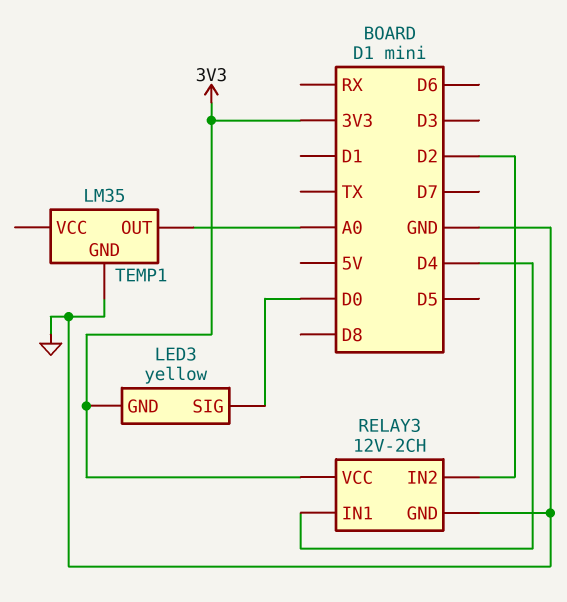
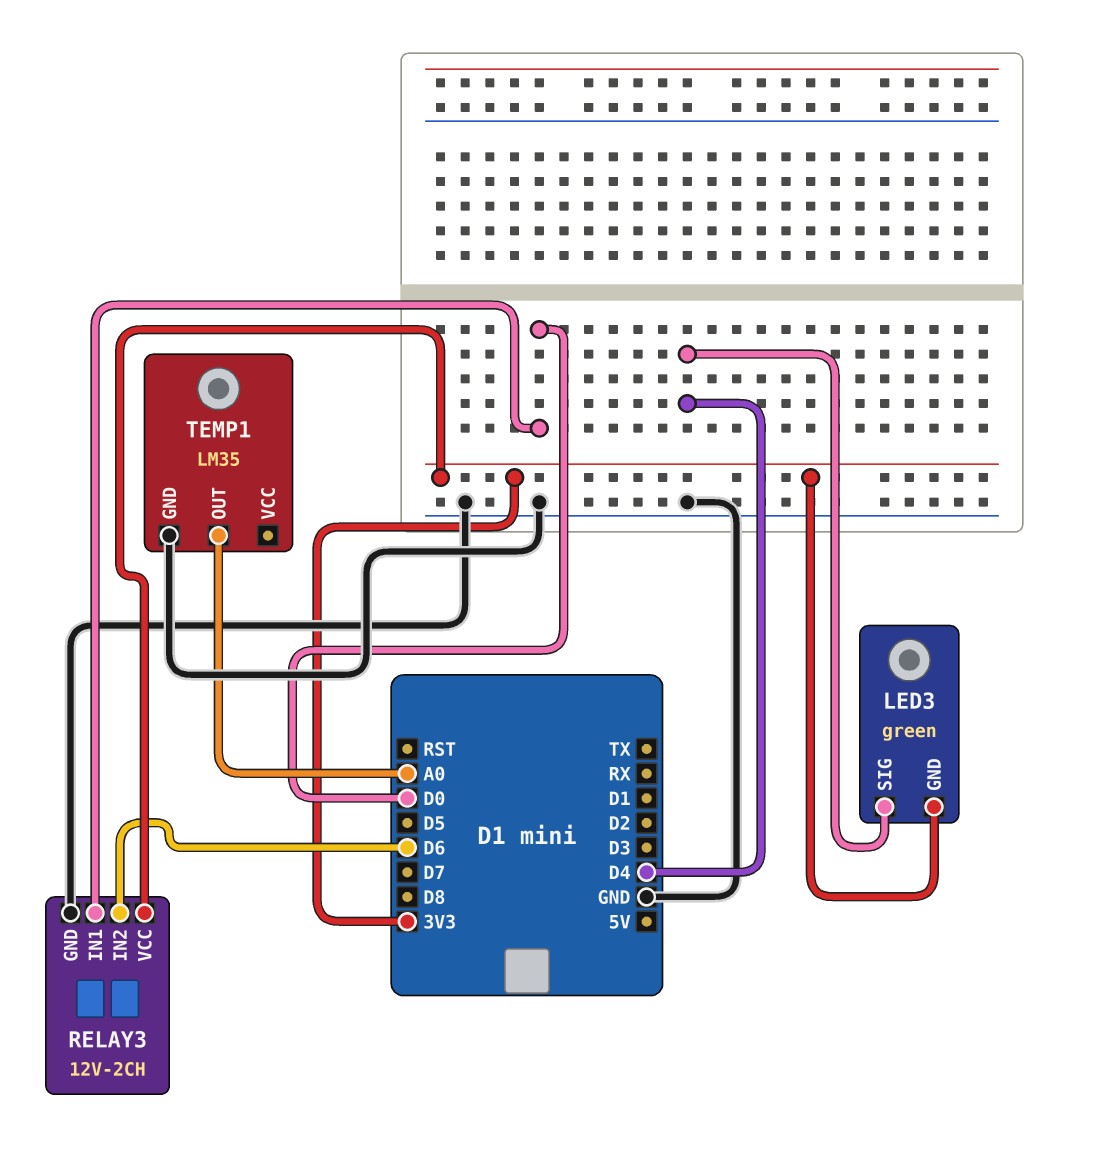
LED3: yellow -> green
LED3 pin SIG: D0 -> D4
RELAY3 pin IN1: D4 -> D0
RELAY3 pin IN2: D2 -> D6

